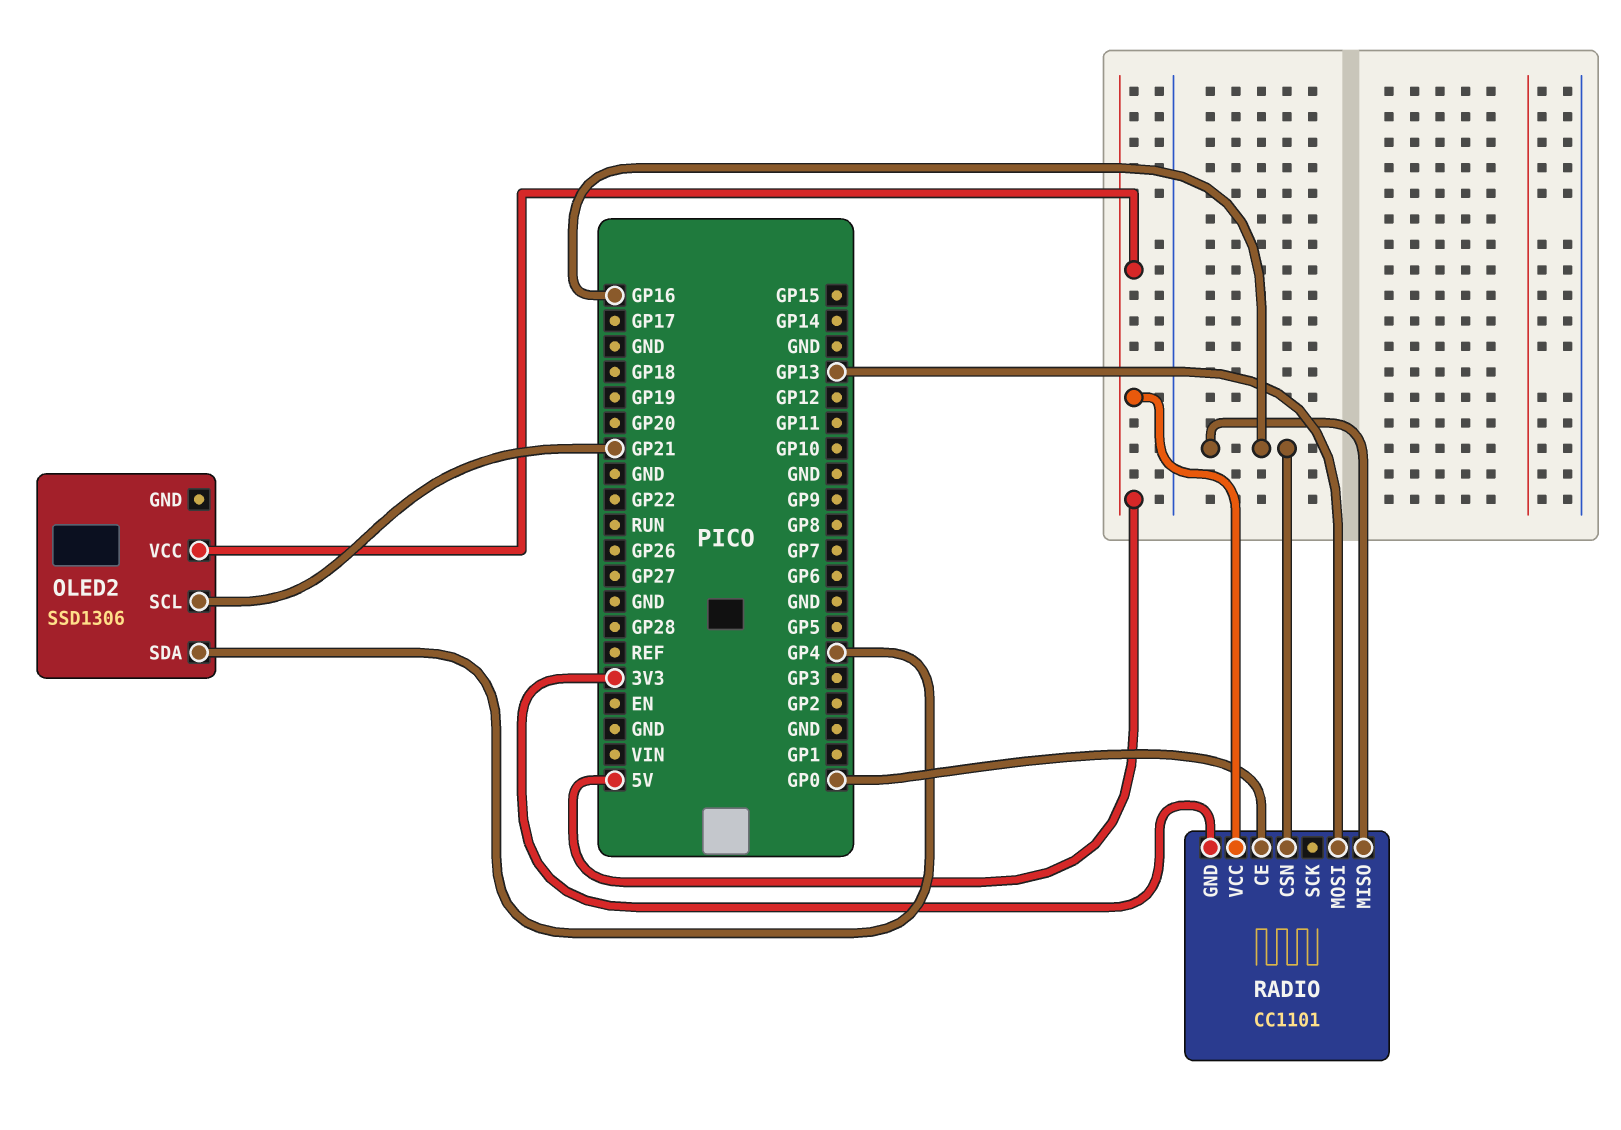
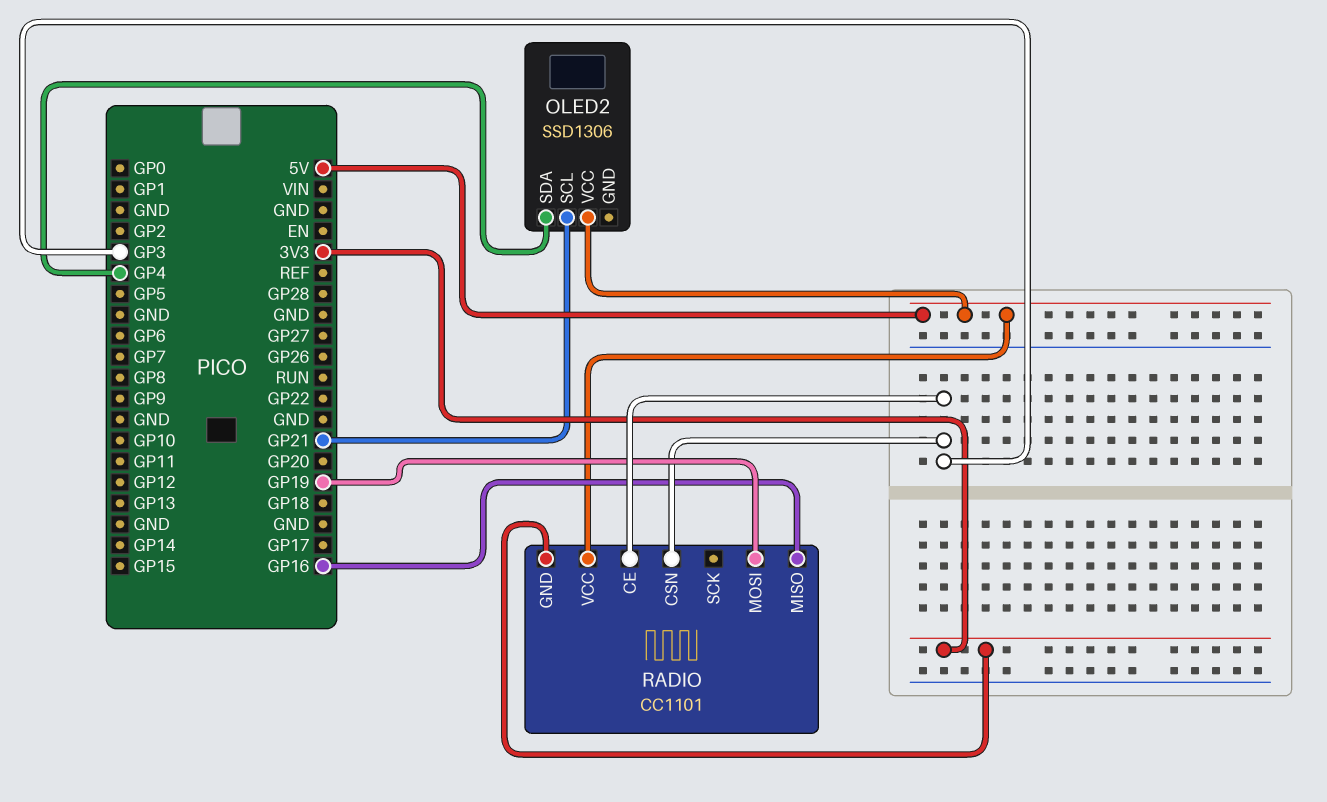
RADIO pin CE: GP0 -> GP3
RADIO pin CSN: GP16 -> GP3
RADIO pin MOSI: GP13 -> GP19

